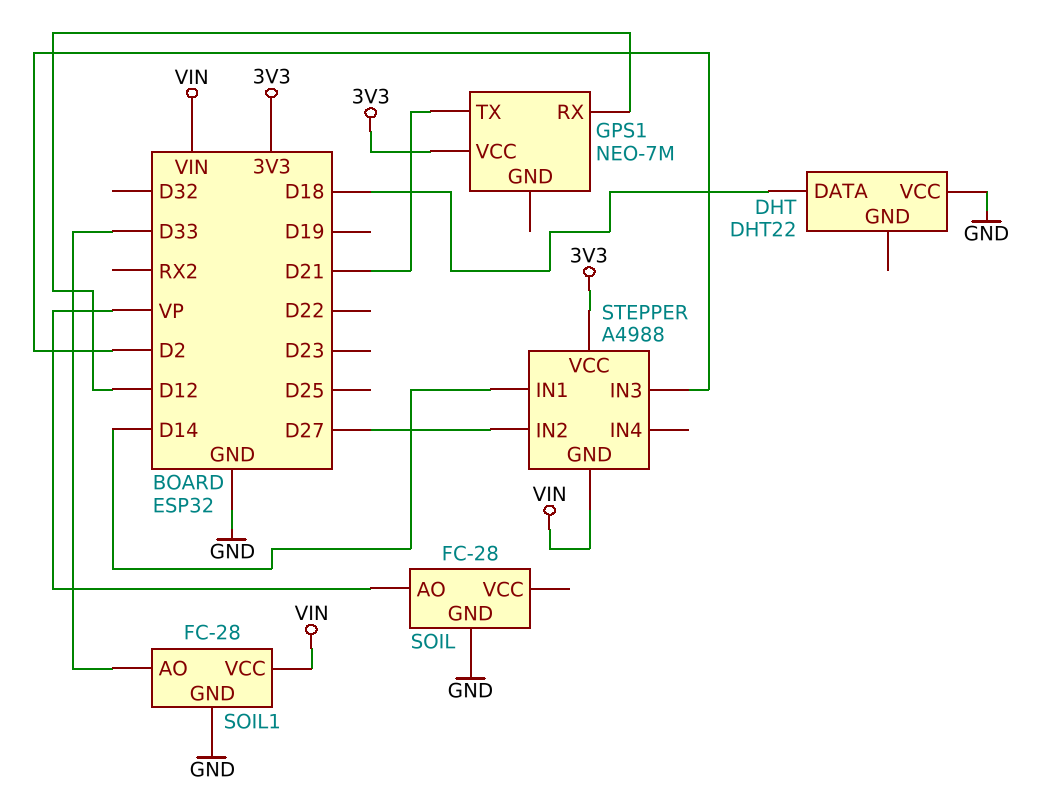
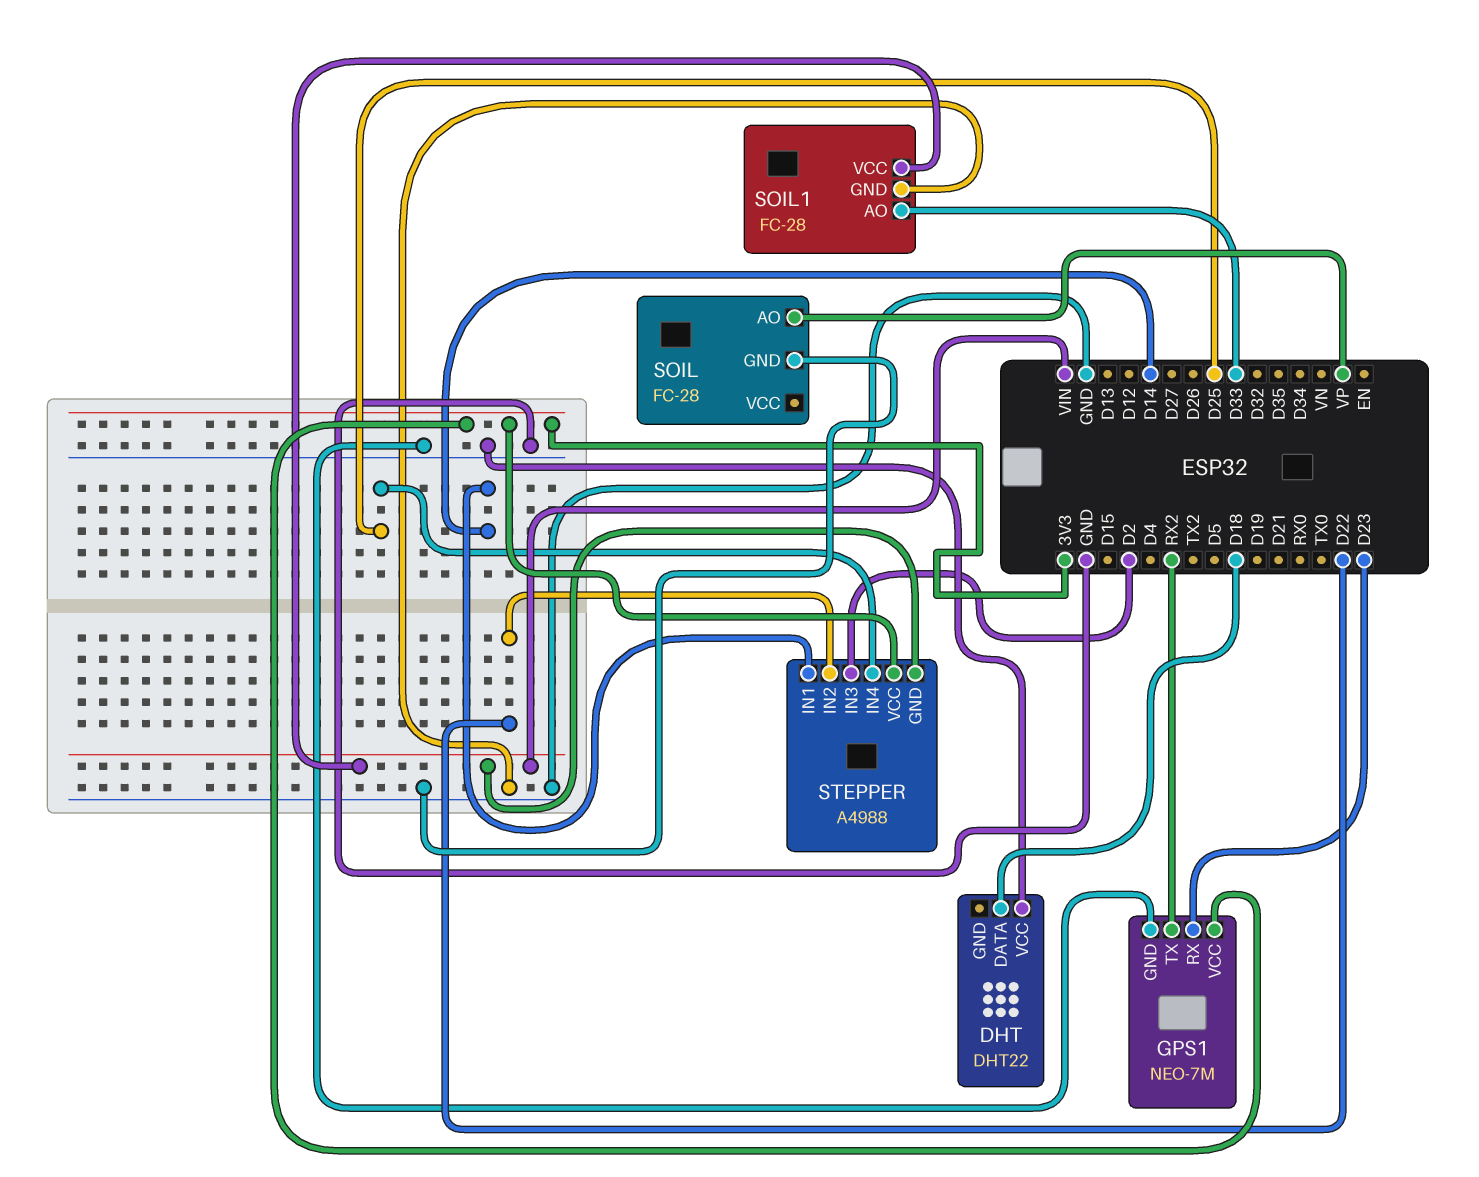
GPS1 pin GND: none -> GND
GPS1 pin RX: D12 -> D23
GPS1 pin TX: D21 -> RX2
STEPPER pin IN2: D27 -> D22
STEPPER pin IN4: none -> D25

